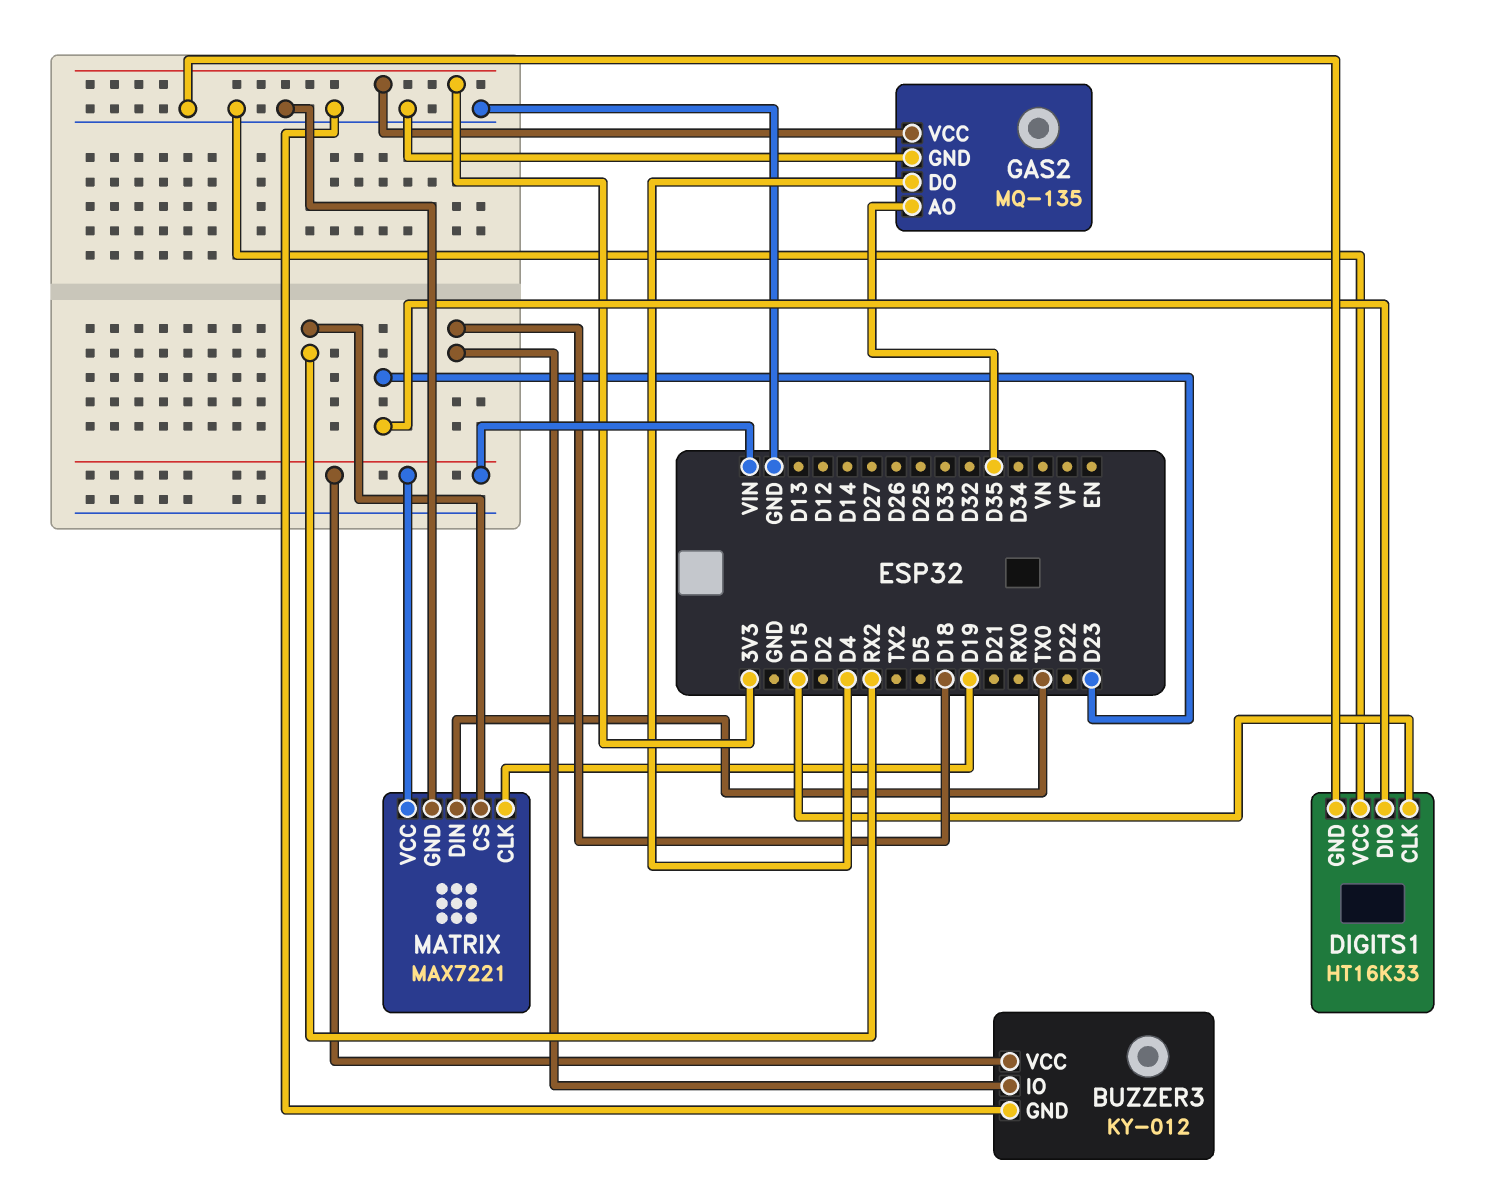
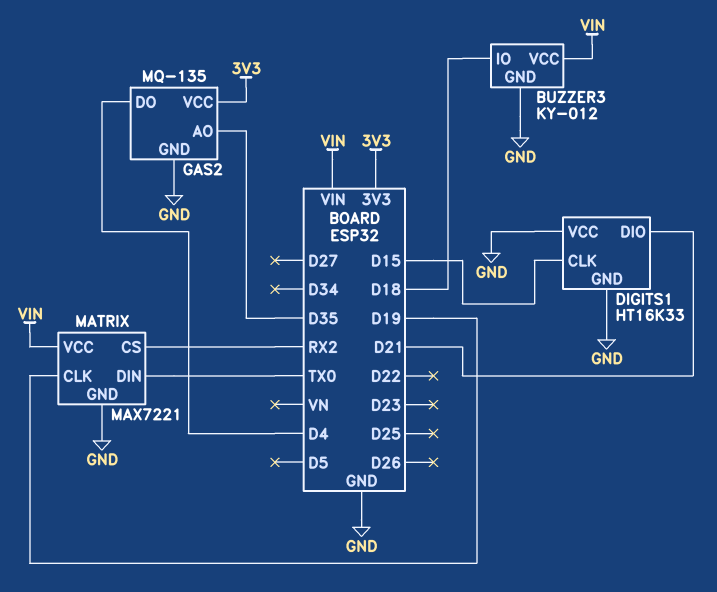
DIGITS1 pin DIO: D23 -> D21

